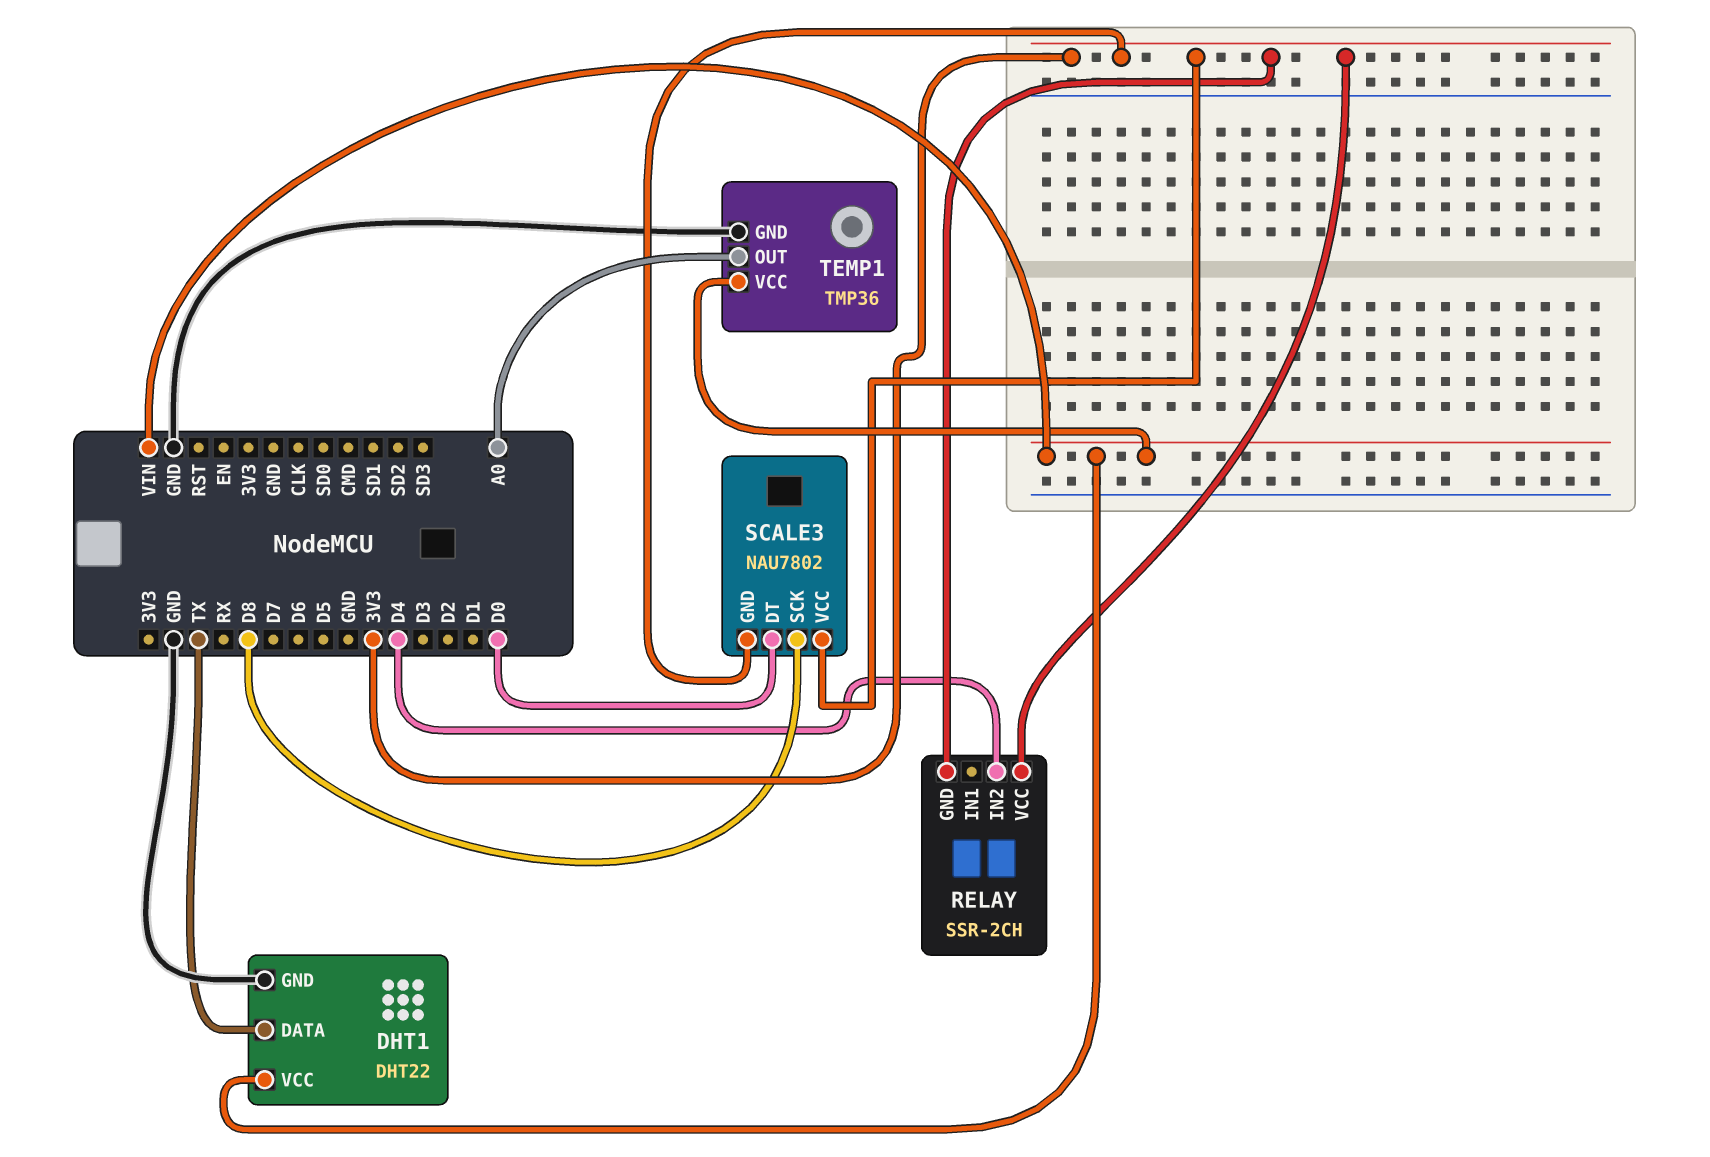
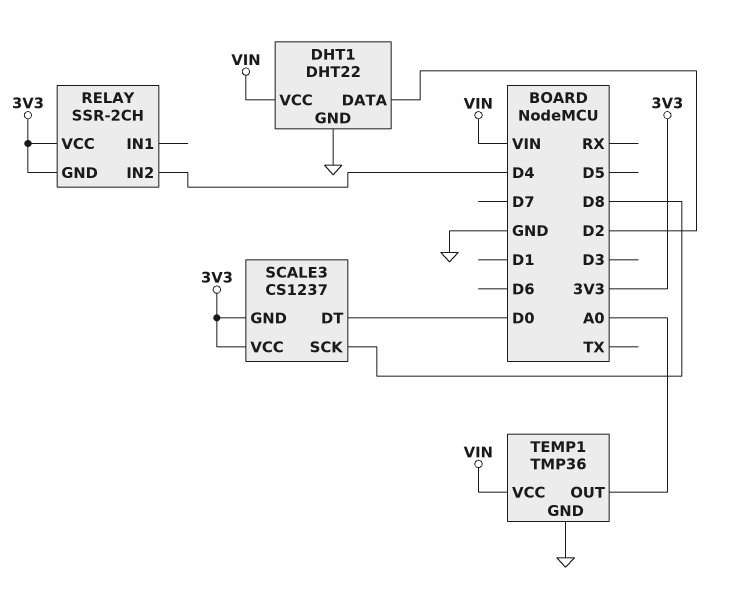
DHT1 pin DATA: TX -> D2
SCALE3: NAU7802 -> CS1237

